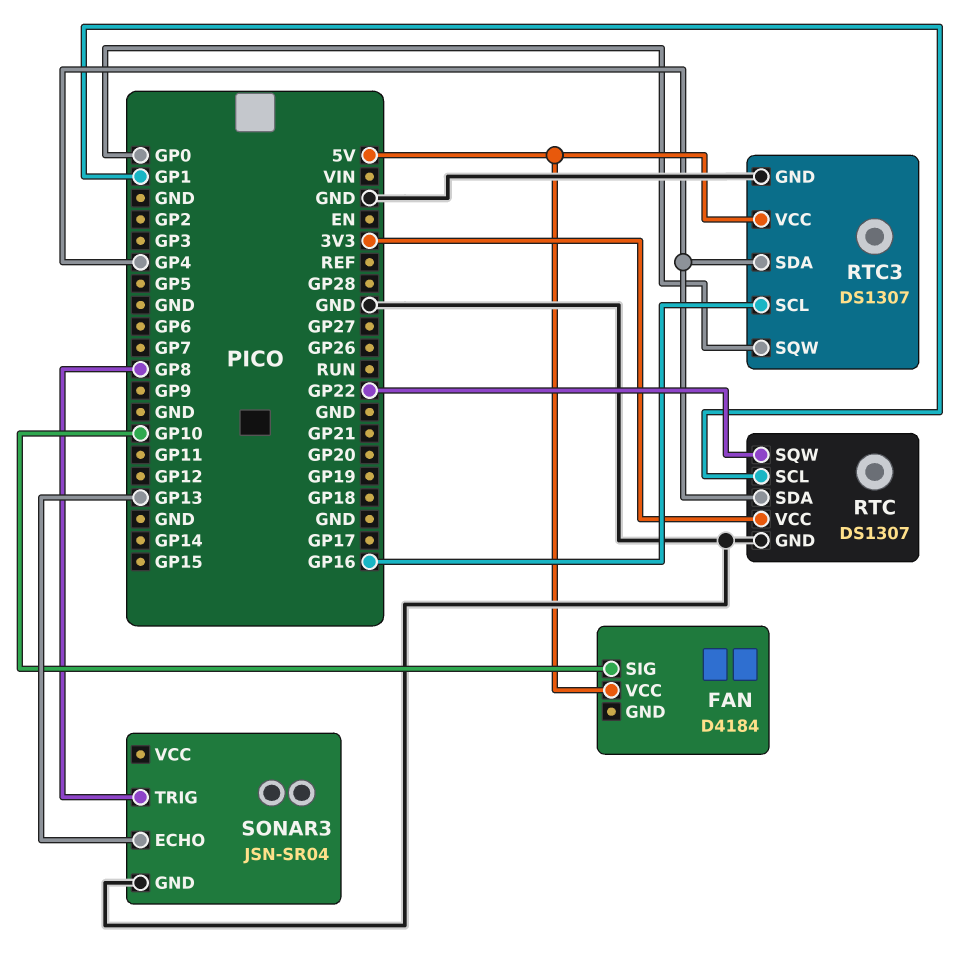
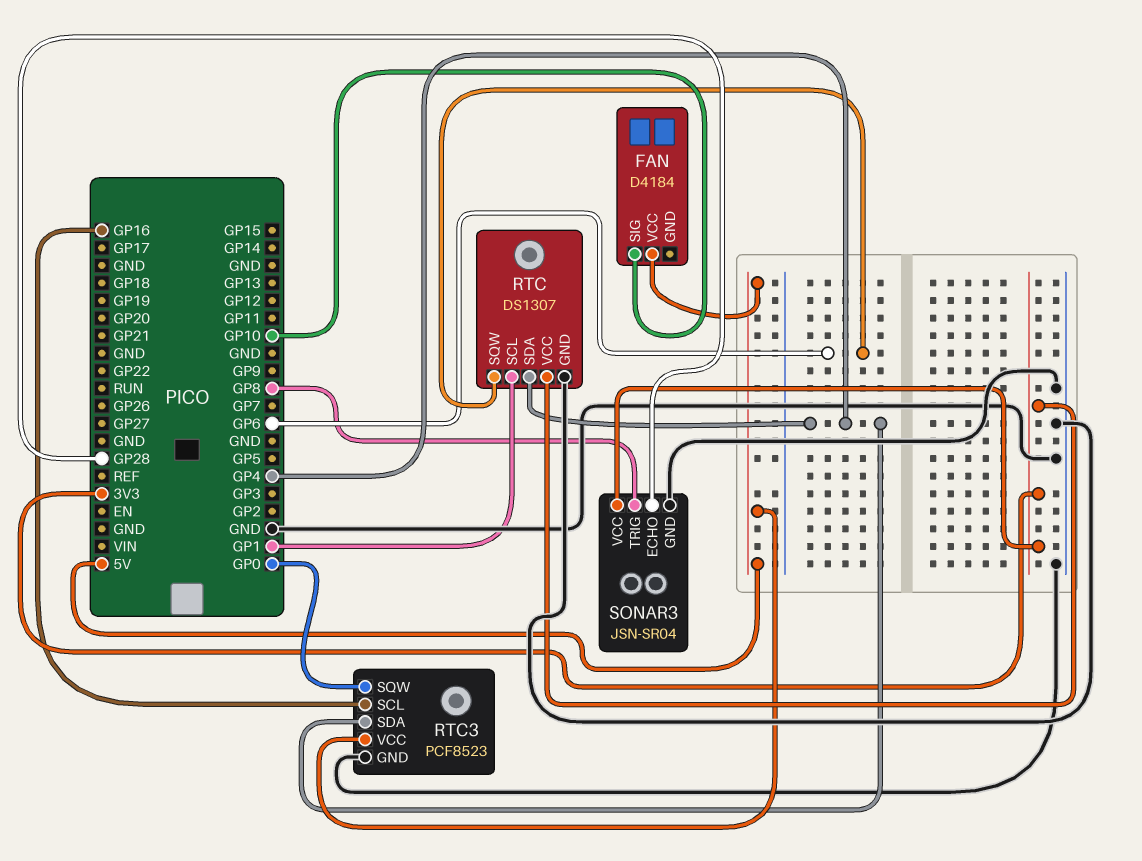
RTC pin SQW: GP22 -> GP6
RTC3: DS1307 -> PCF8523
SONAR3 pin ECHO: GP13 -> GP28
SONAR3 pin VCC: none -> 3V3

